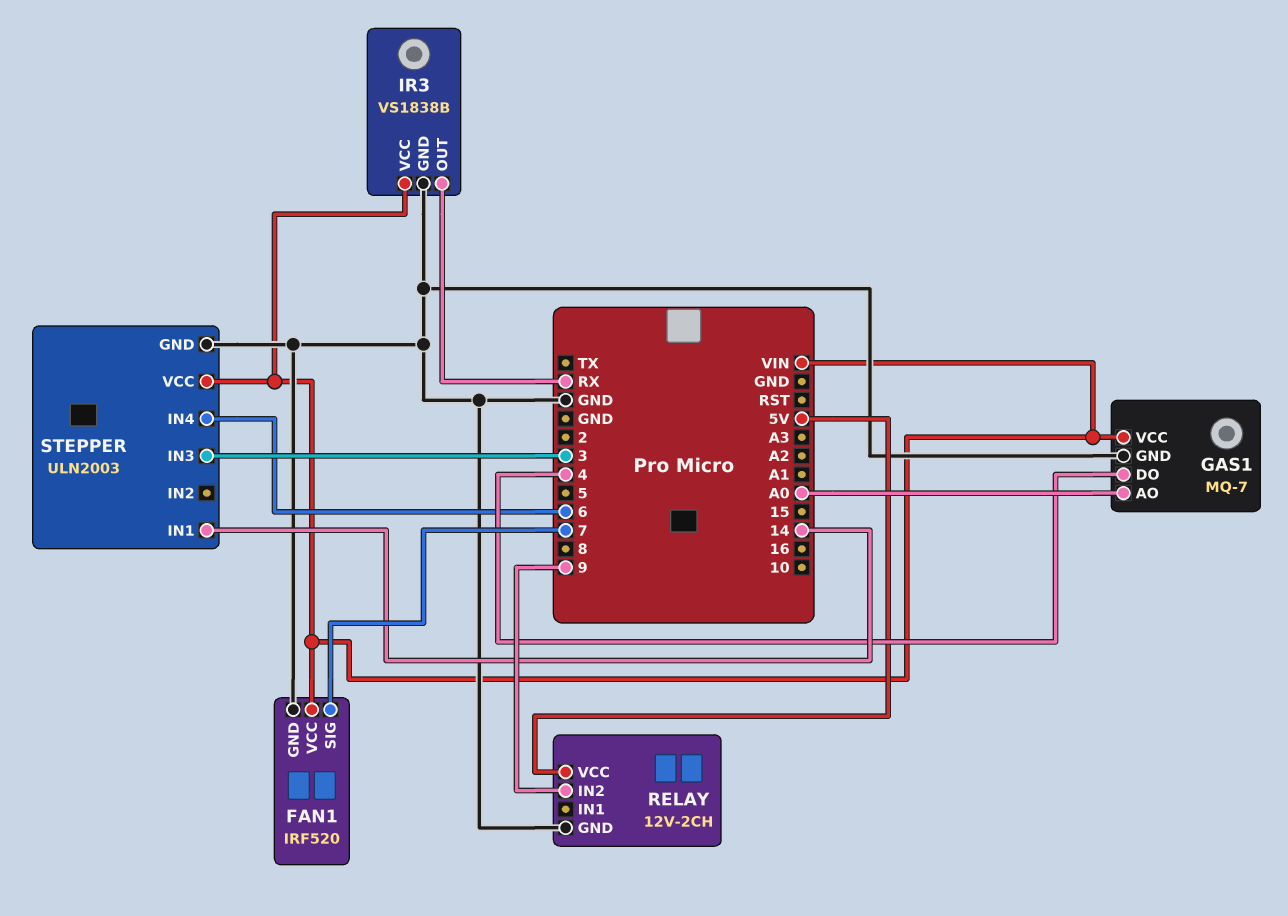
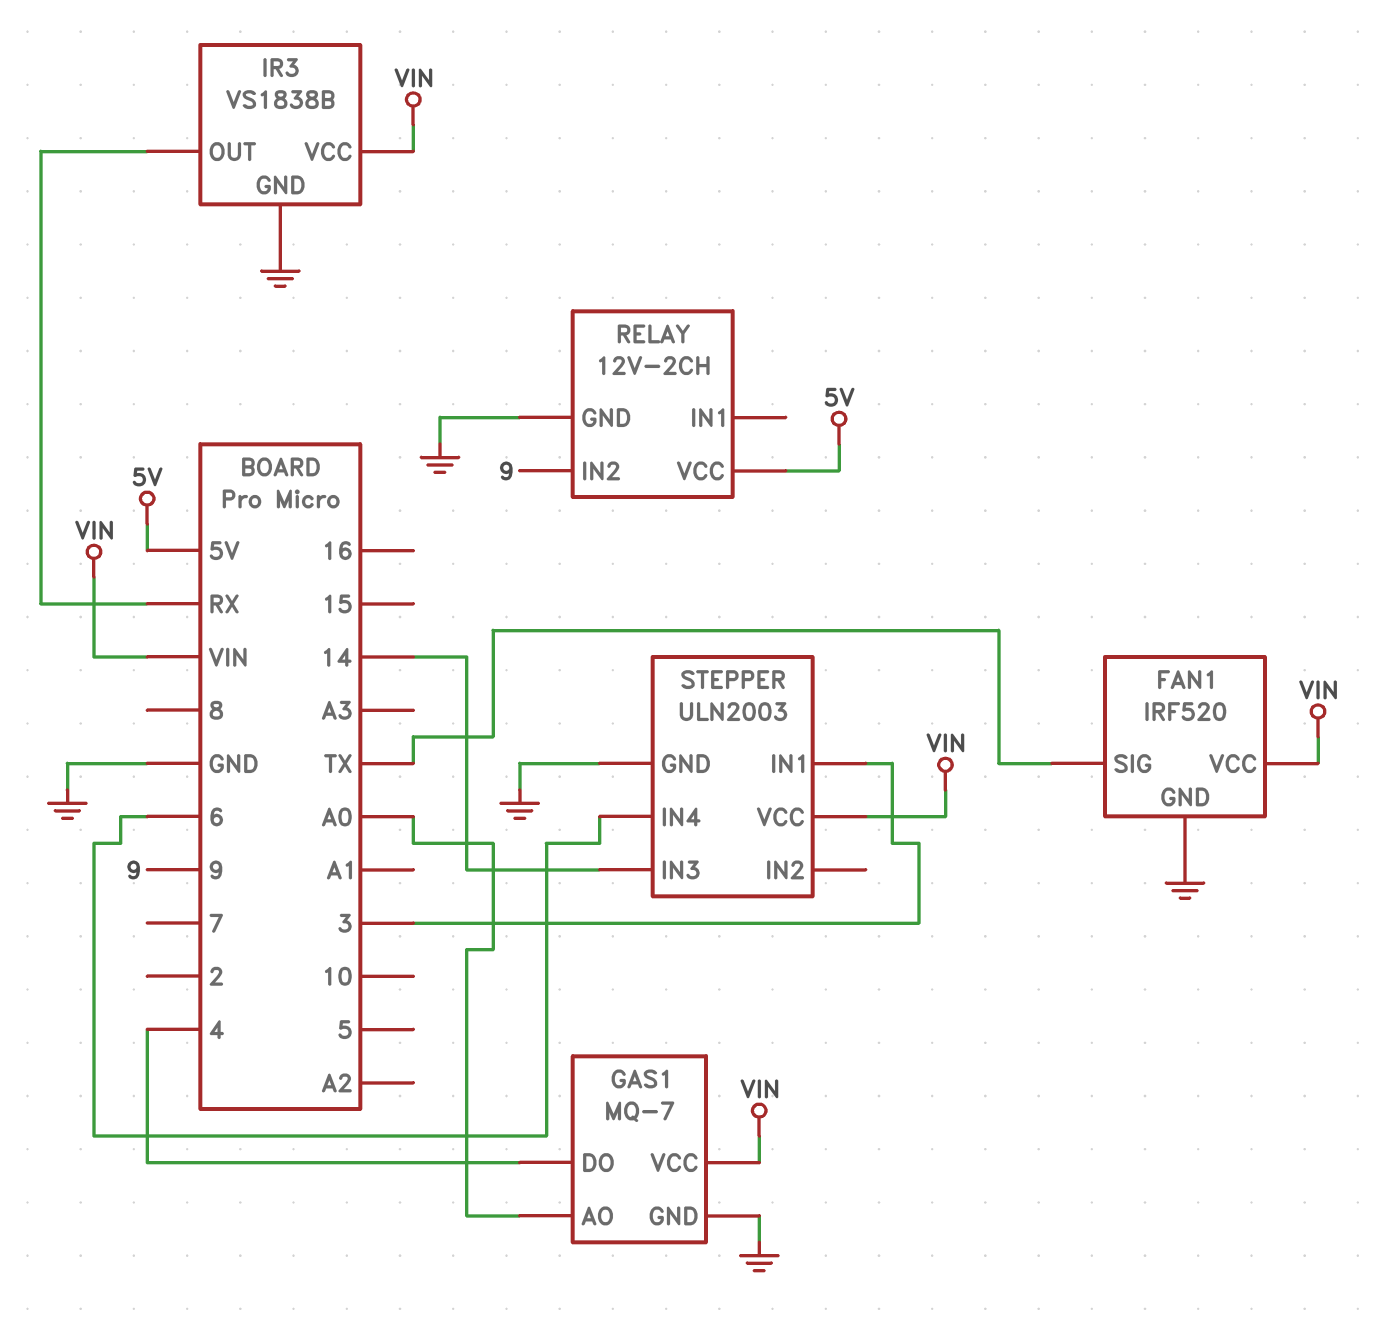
FAN1 pin SIG: 7 -> TX
STEPPER pin IN1: 14 -> 3
STEPPER pin IN3: 3 -> 14

